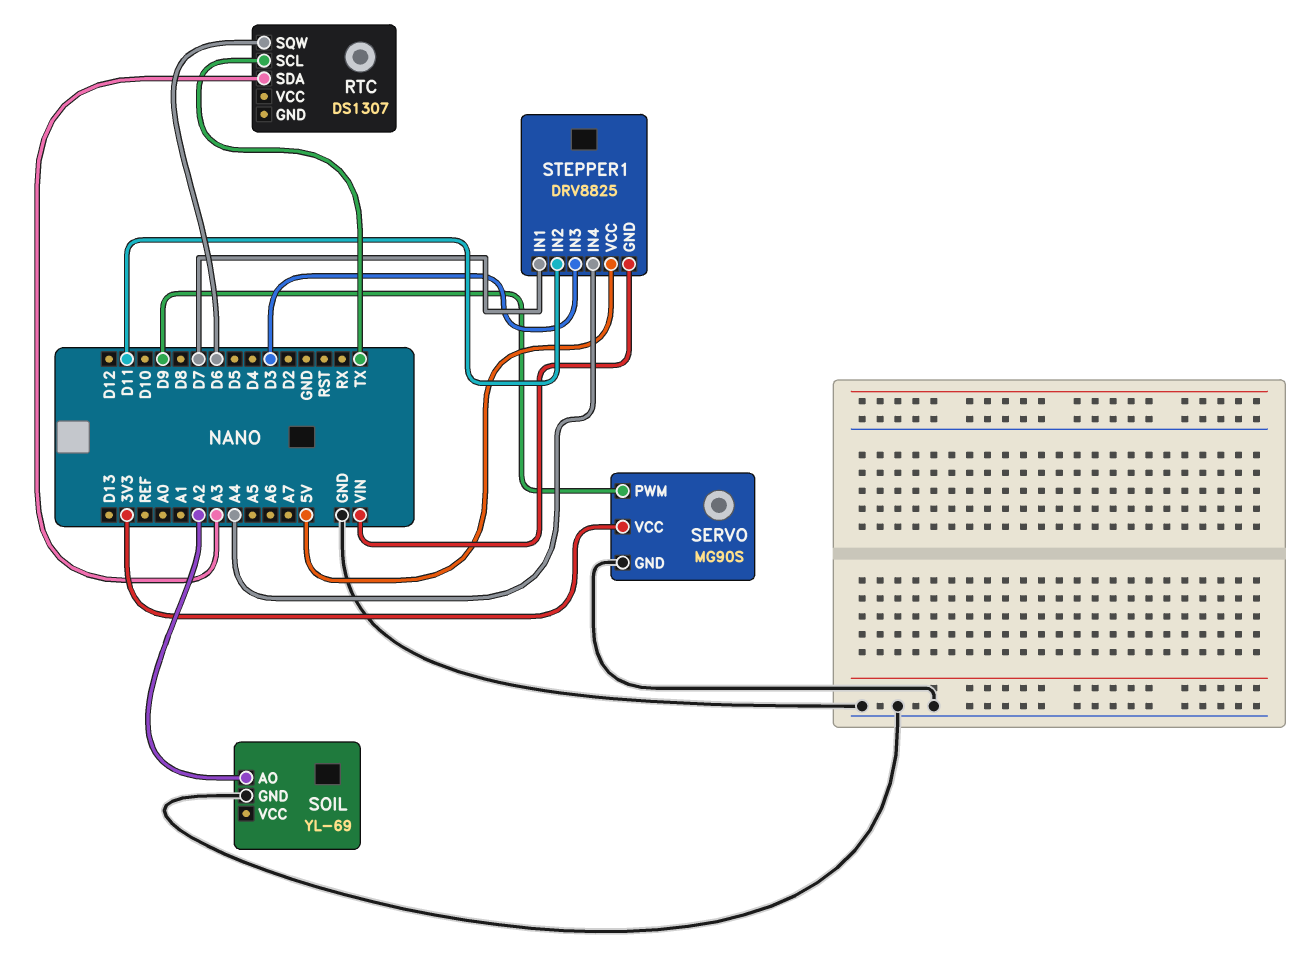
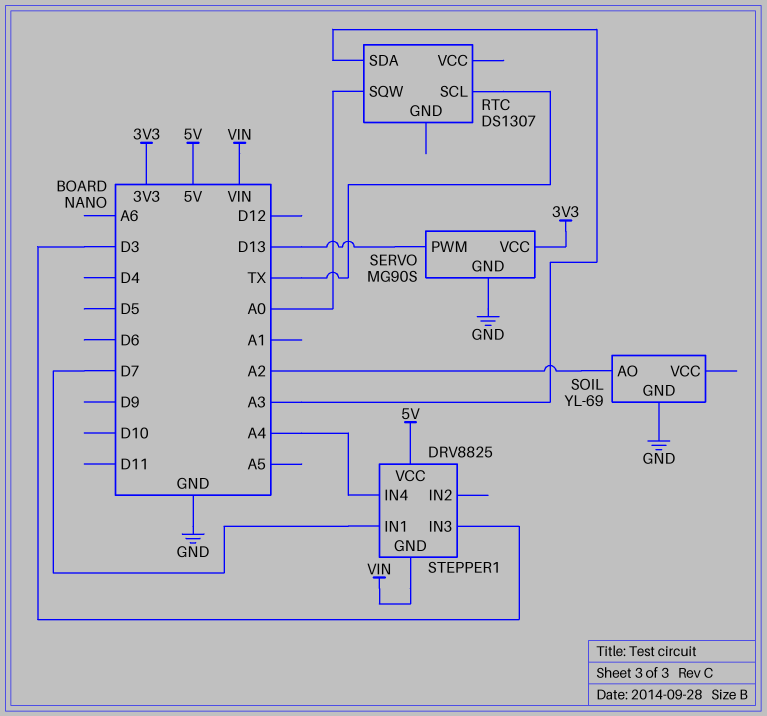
RTC pin SQW: D6 -> A0
SERVO pin PWM: D9 -> D13
STEPPER1 pin IN2: D11 -> none

